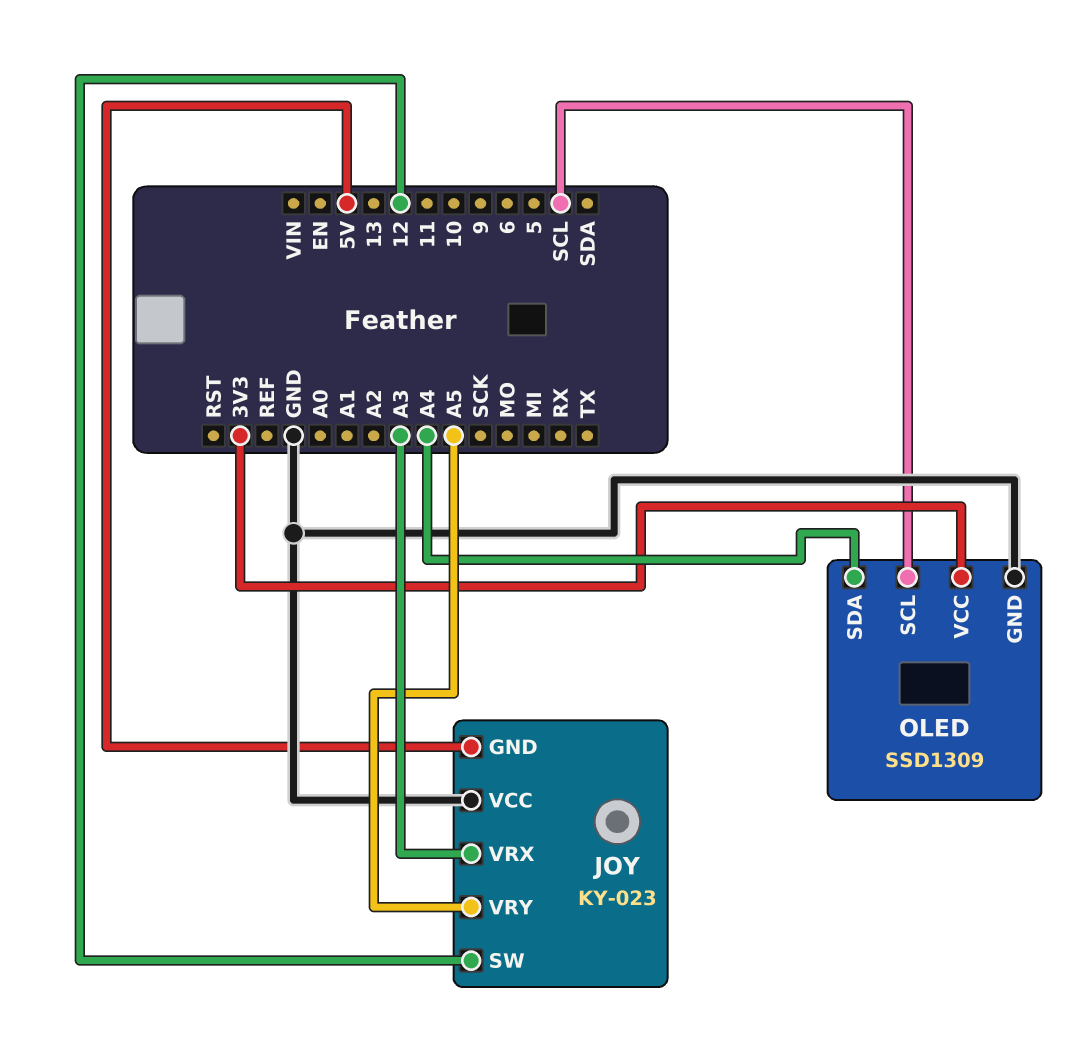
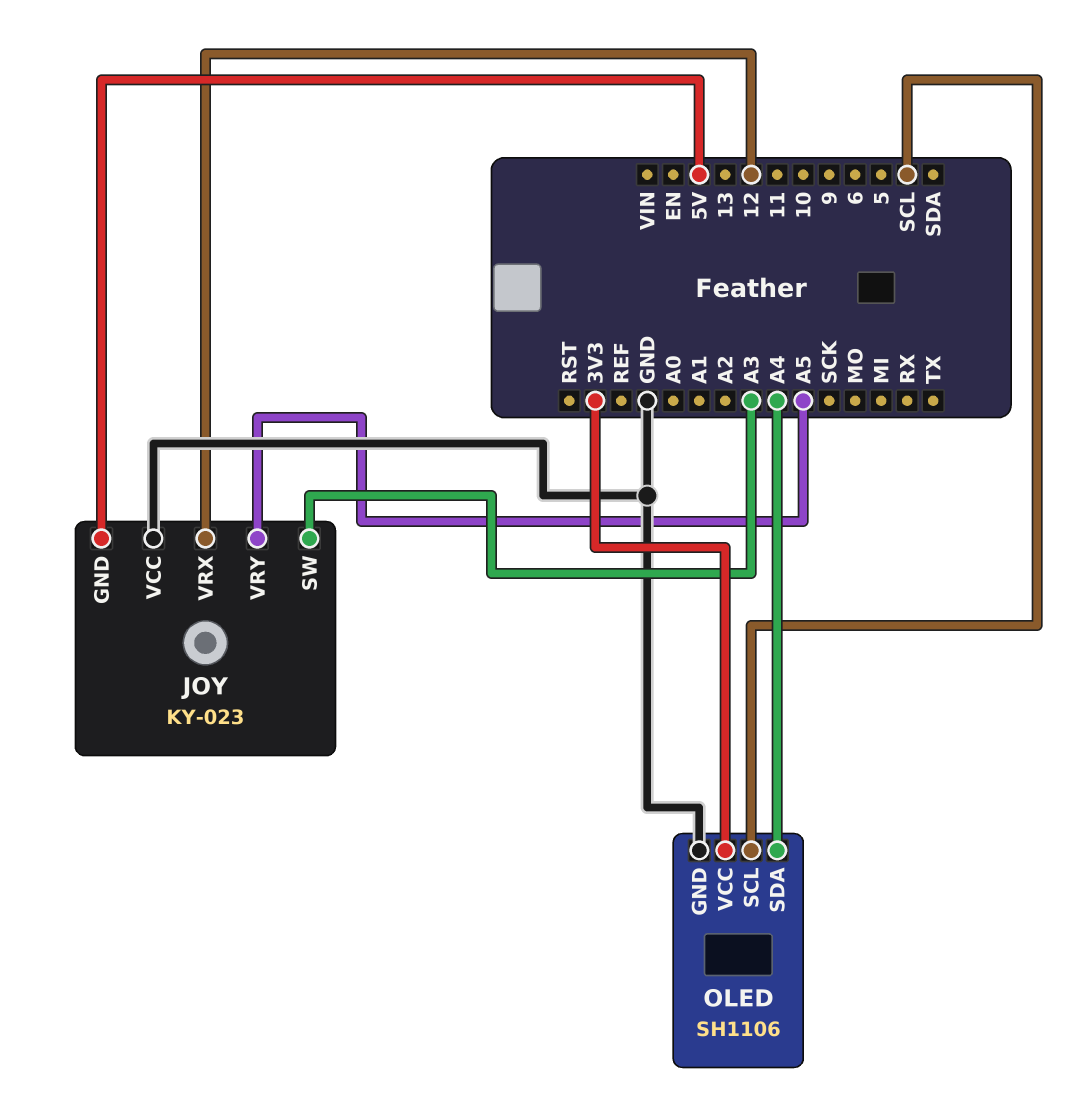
JOY pin SW: 12 -> A3
JOY pin VRX: A3 -> 12
OLED: SSD1309 -> SH1106

